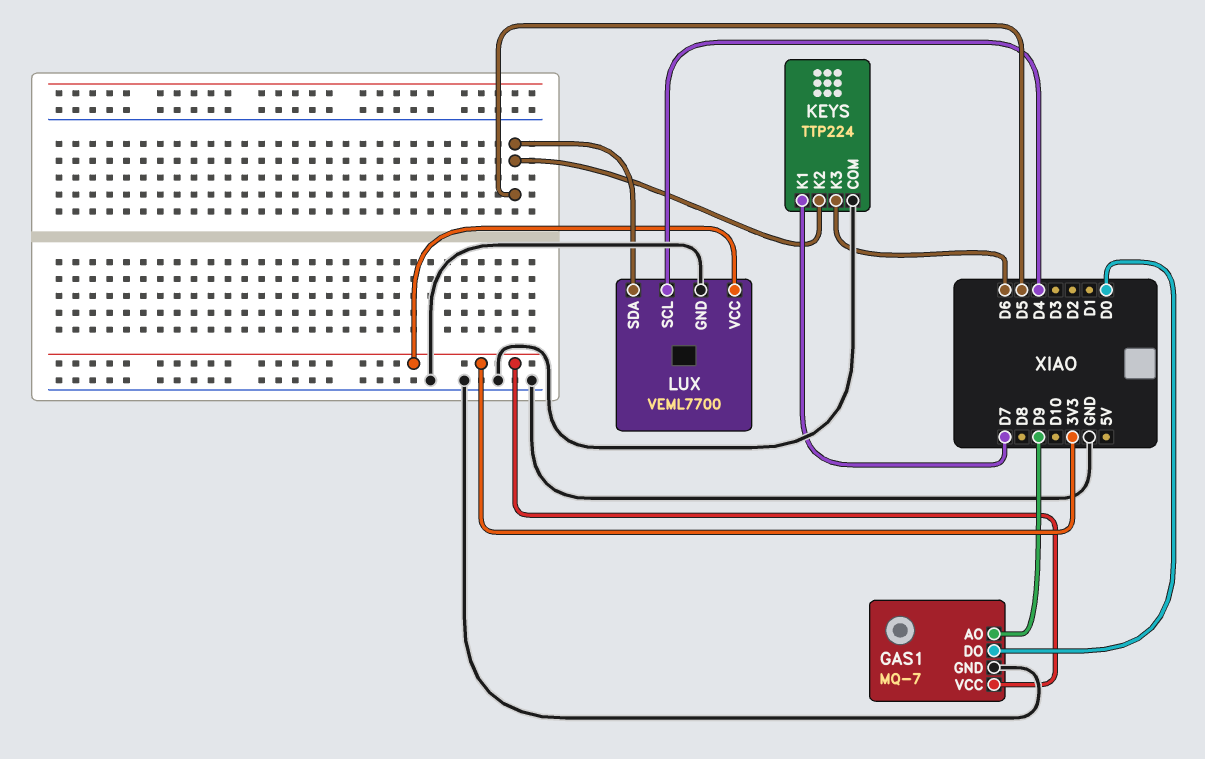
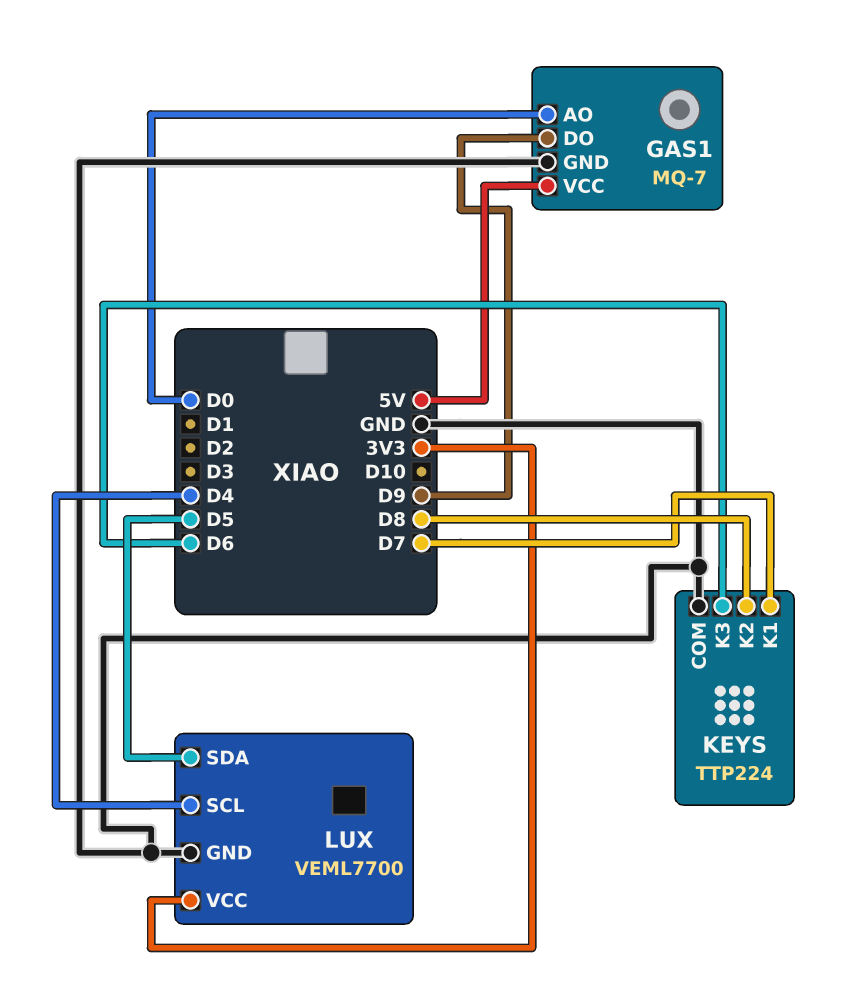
GAS1 pin AO: D9 -> D0
GAS1 pin DO: D0 -> D9
GAS1 pin VCC: 3V3 -> 5V
KEYS pin K2: D5 -> D8

